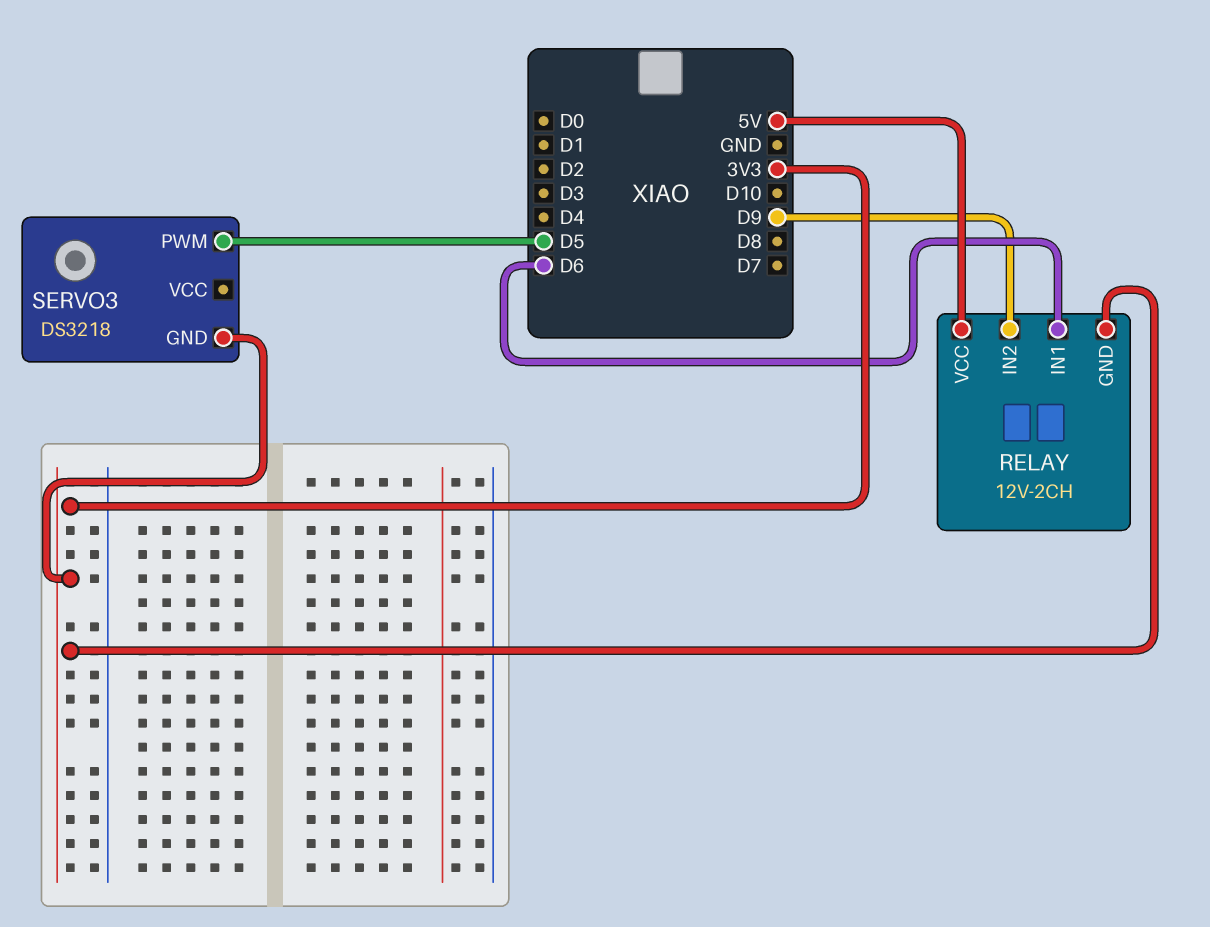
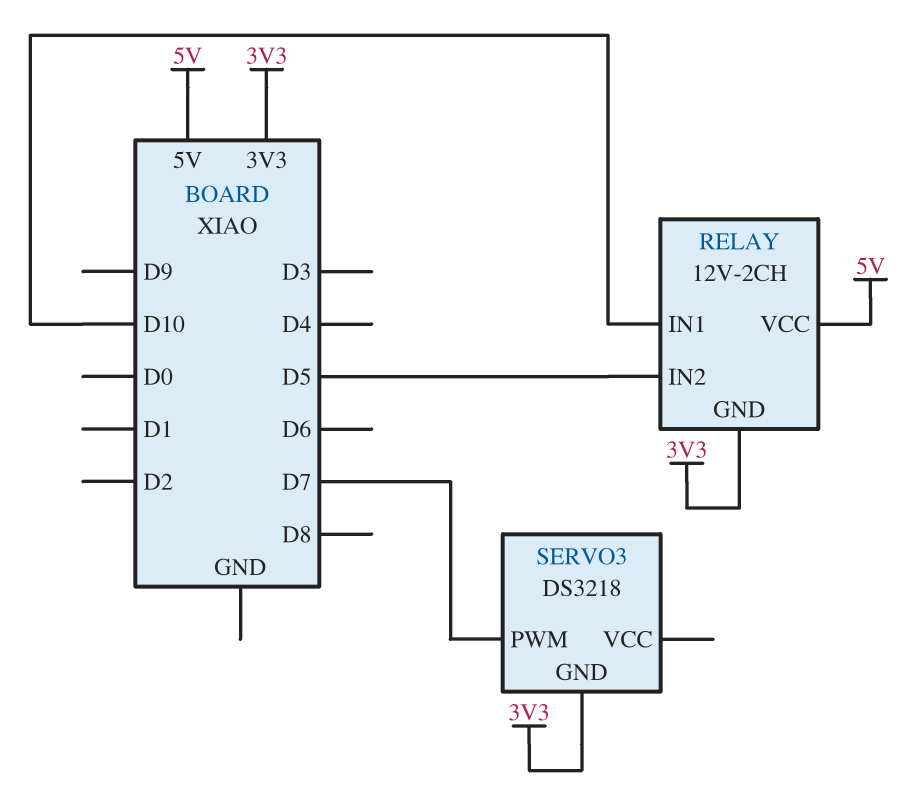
RELAY pin IN1: D6 -> D10
RELAY pin IN2: D9 -> D5
SERVO3 pin PWM: D5 -> D7

